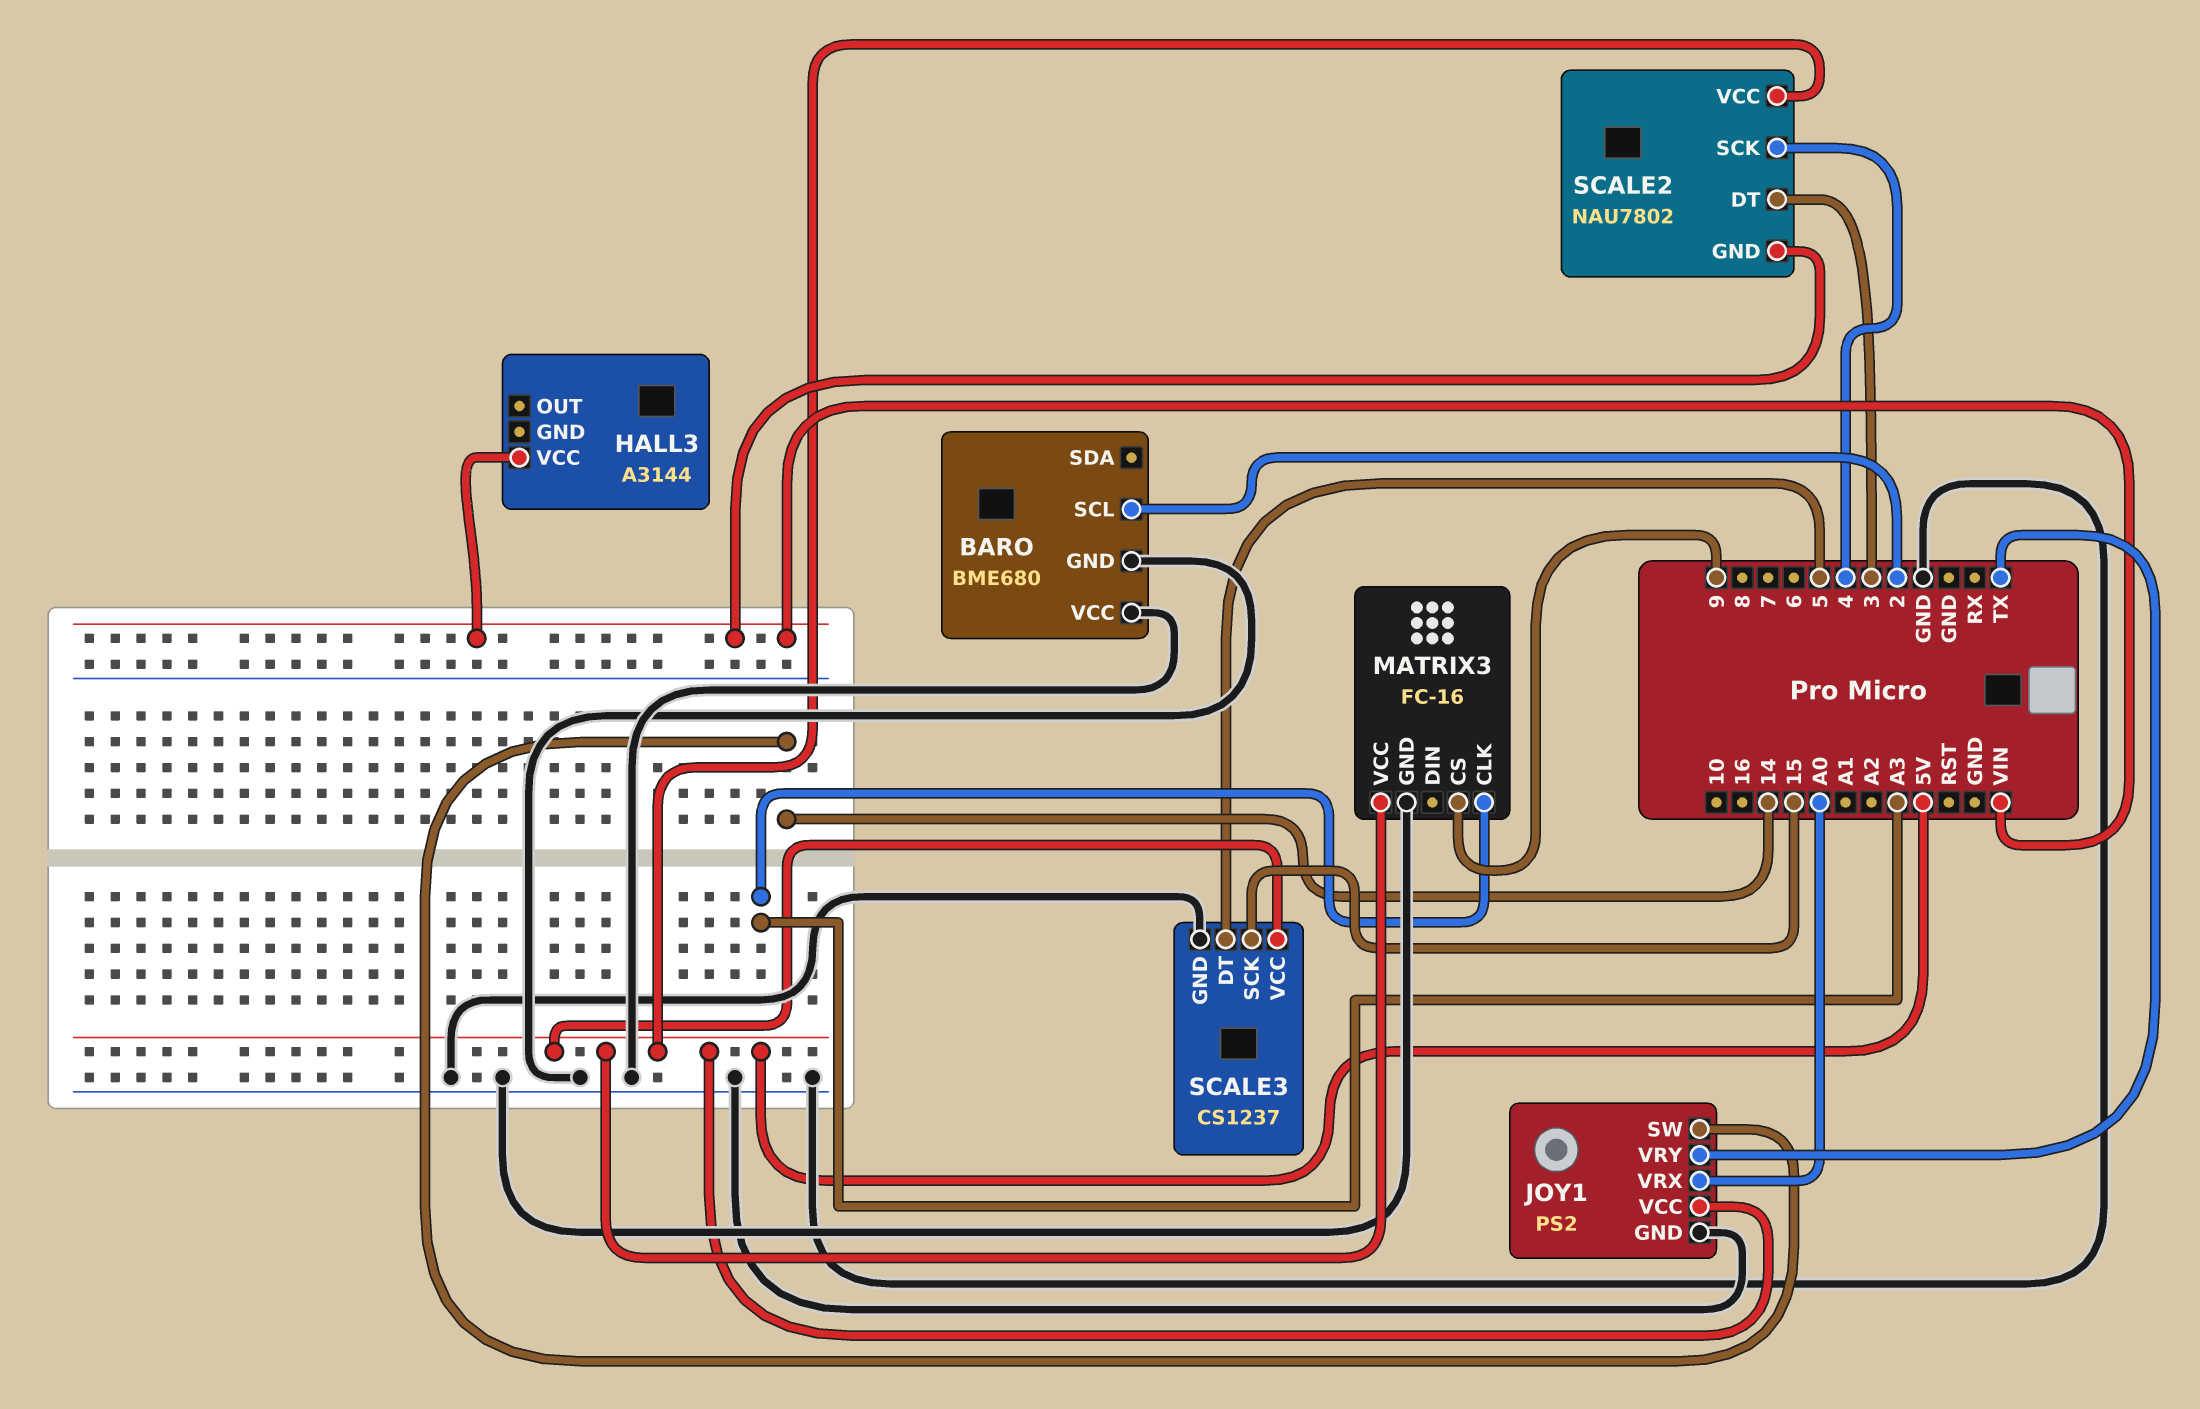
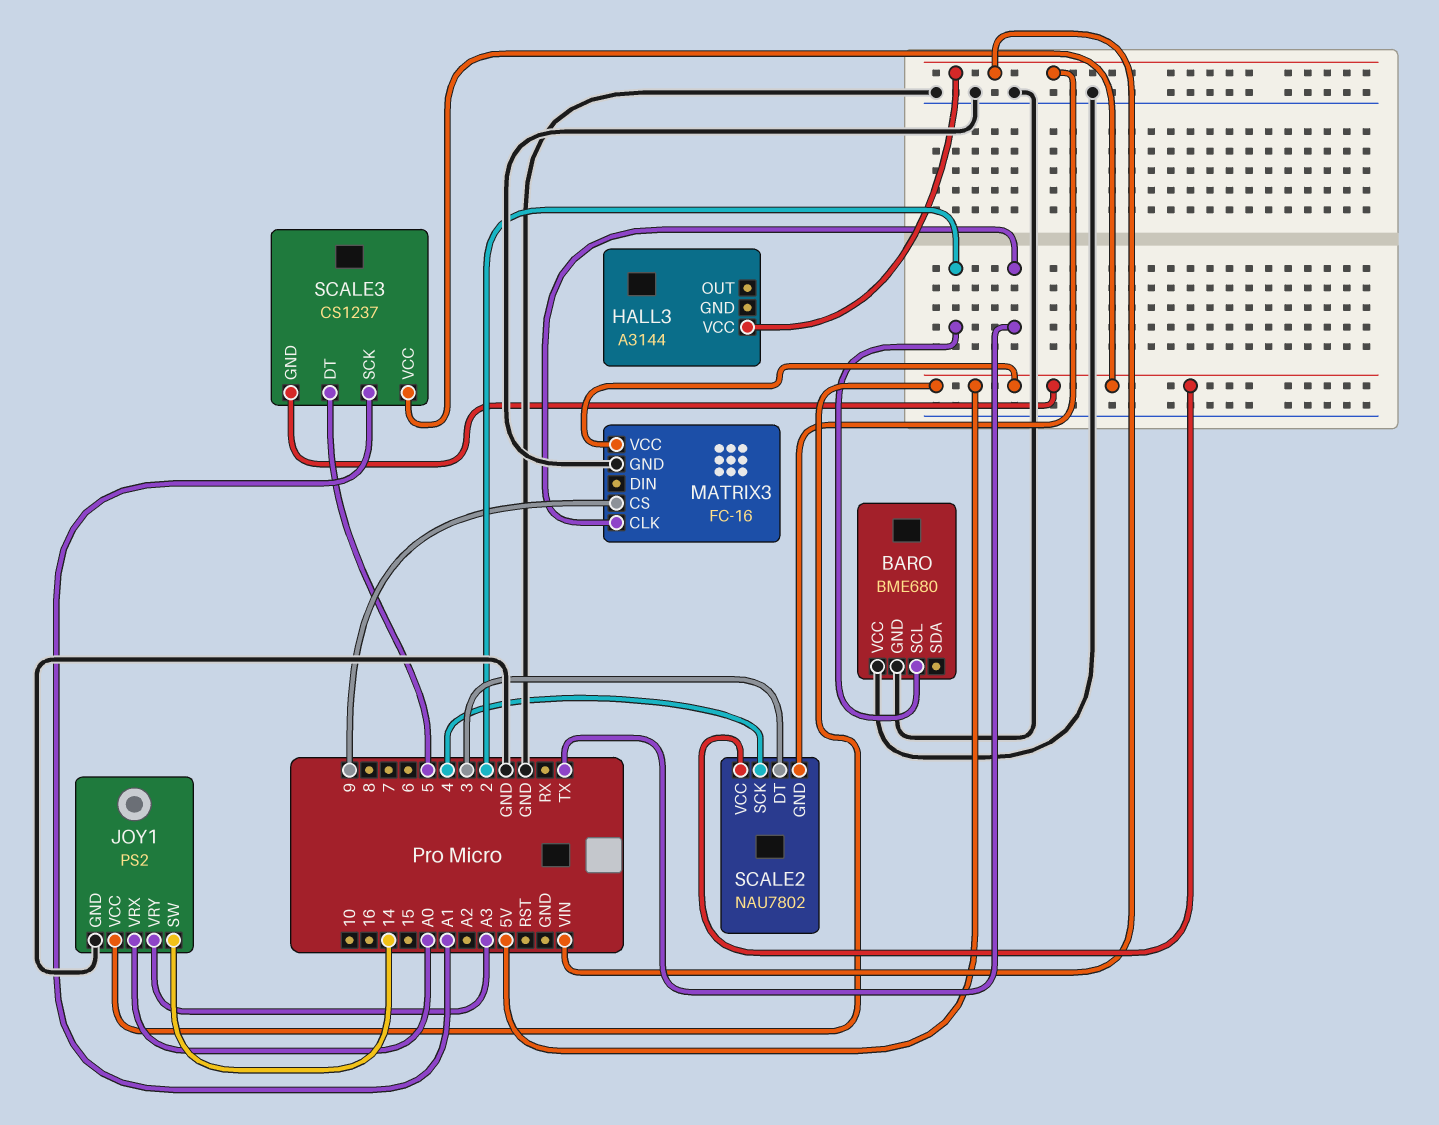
JOY1 pin VRY: TX -> A3
MATRIX3 pin CLK: A3 -> TX
SCALE3 pin GND: GND -> 5V
SCALE3 pin SCK: 15 -> A1

